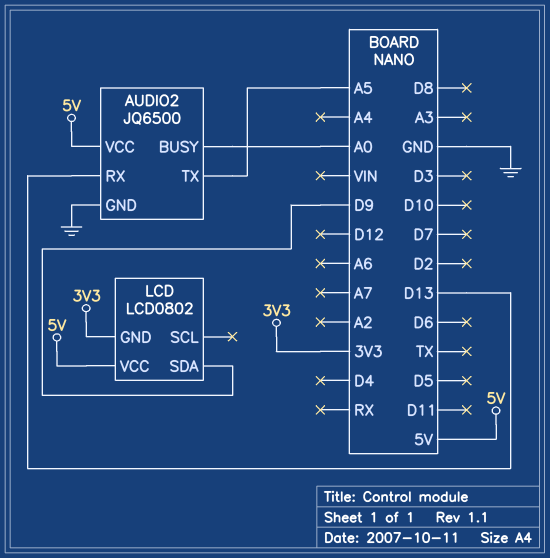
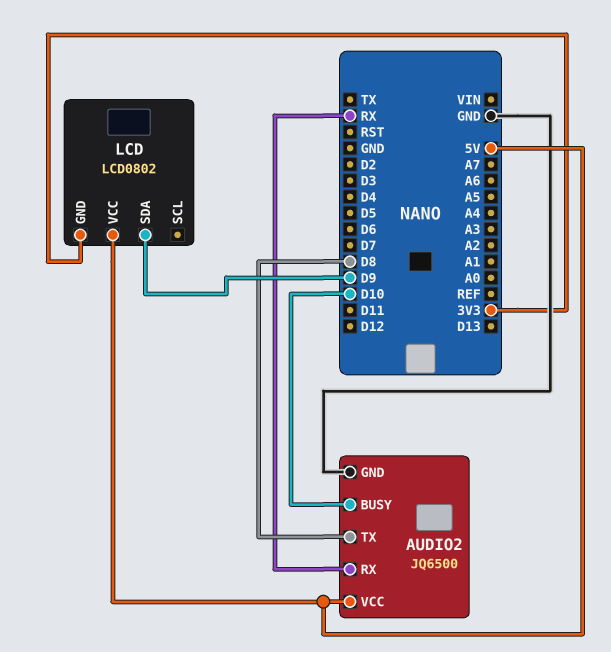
AUDIO2 pin BUSY: A0 -> D10
AUDIO2 pin RX: D13 -> RX
AUDIO2 pin TX: A5 -> D8

